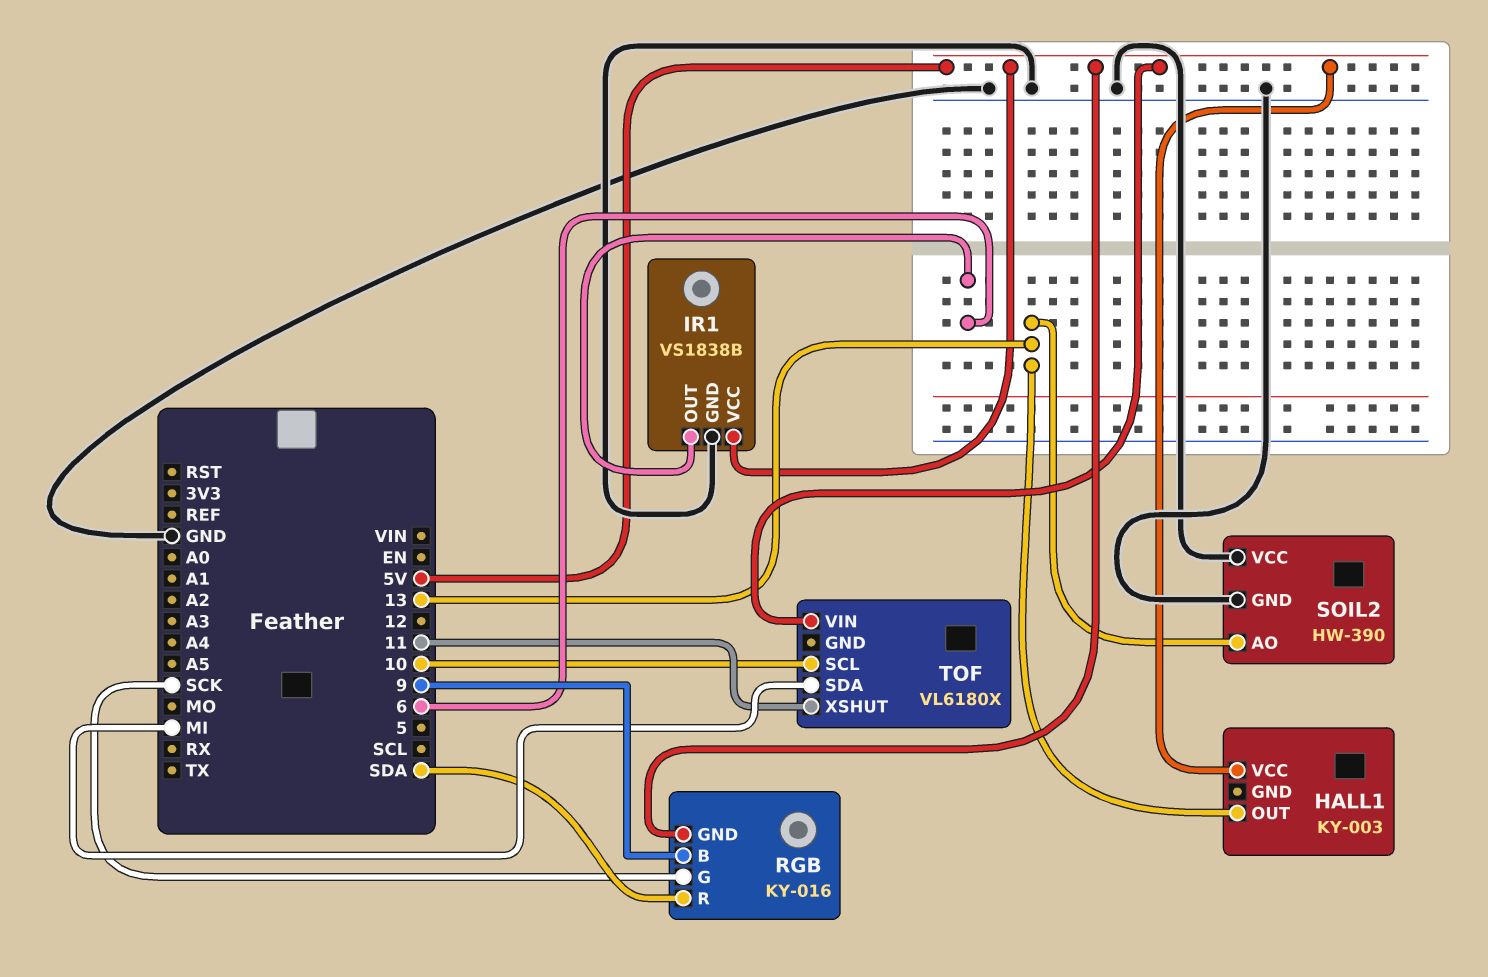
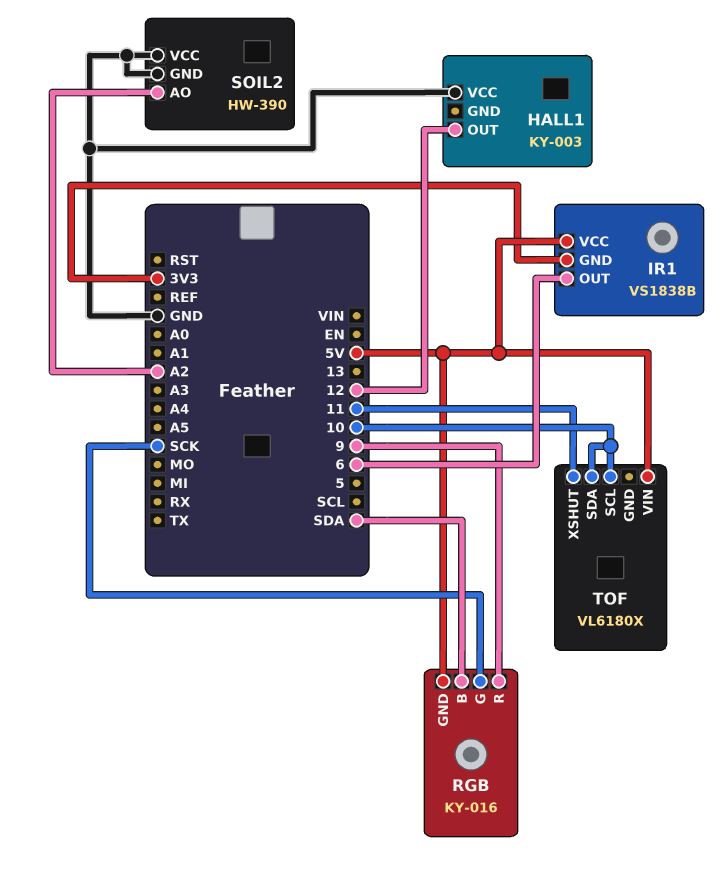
HALL1 pin OUT: 13 -> 12
HALL1 pin VCC: 5V -> GND
IR1 pin GND: GND -> 3V3
RGB pin B: 9 -> SDA
RGB pin R: SDA -> 9
SOIL2 pin AO: 13 -> A2
TOF pin SDA: MI -> 10

